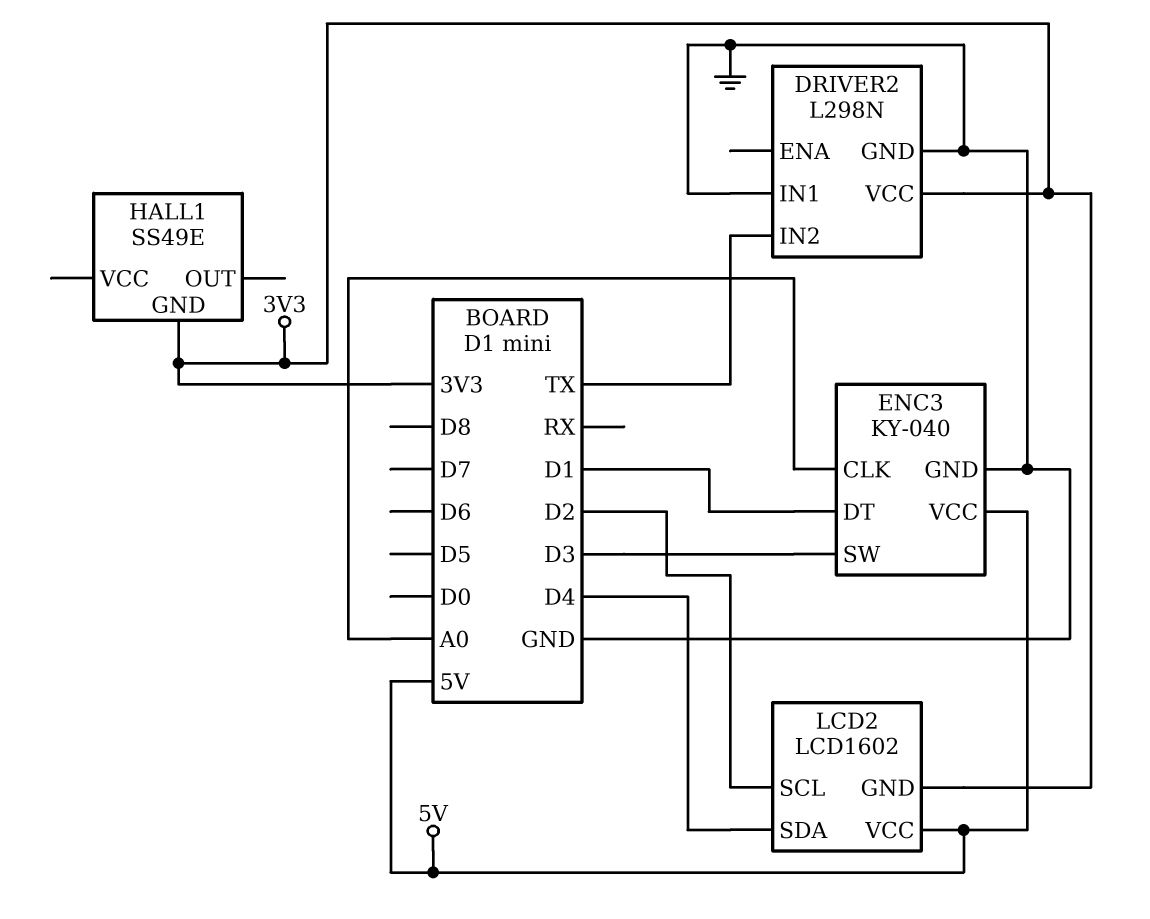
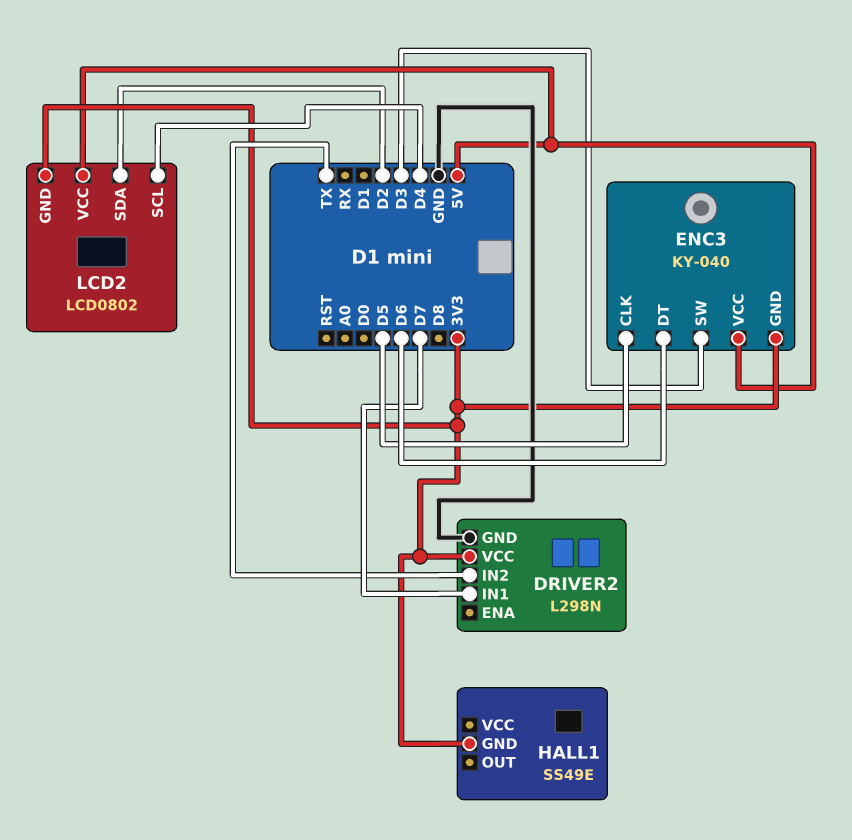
DRIVER2 pin IN1: GND -> D7
ENC3 pin CLK: A0 -> D5
ENC3 pin DT: D1 -> D6
ENC3 pin GND: GND -> 3V3
LCD2: LCD1602 -> LCD0802
LCD2 pin SCL: D2 -> D4
LCD2 pin SDA: D4 -> D2

